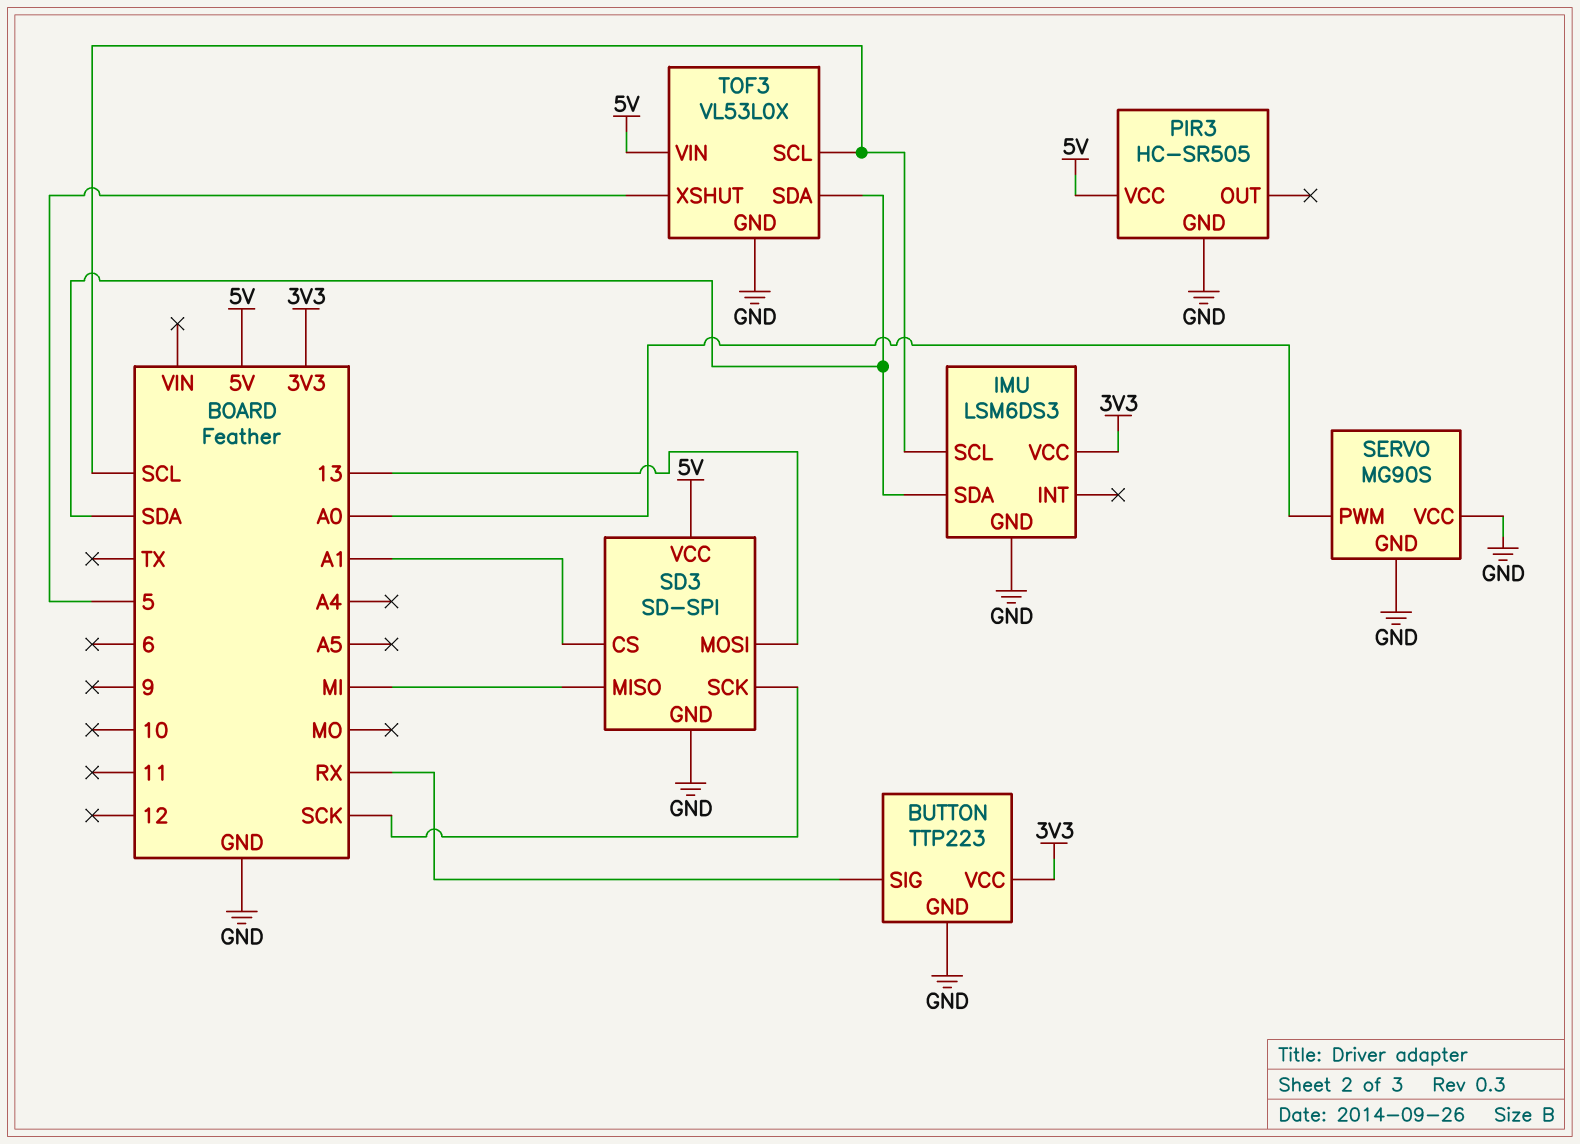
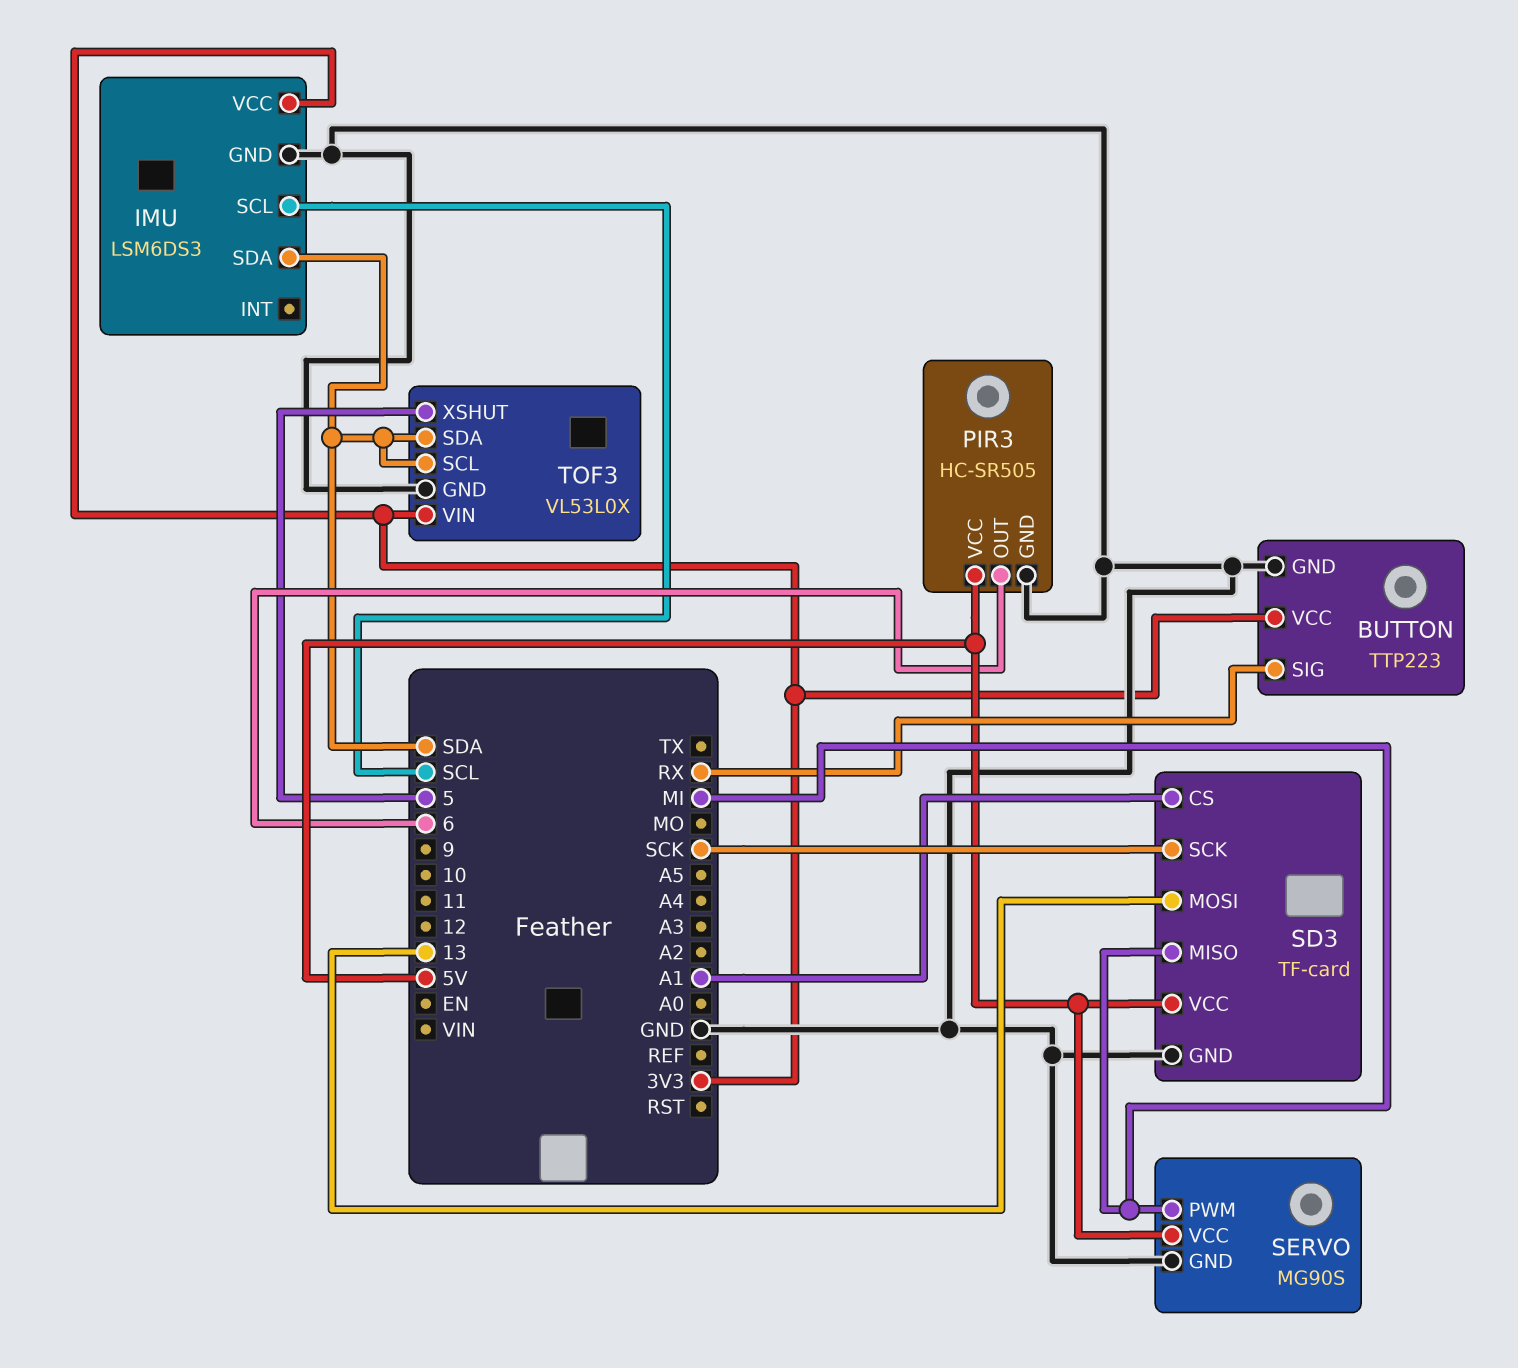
PIR3 pin OUT: none -> 6
SD3: SD-SPI -> TF-card
SERVO pin PWM: A0 -> MI
SERVO pin VCC: GND -> 5V
TOF3 pin SCL: SCL -> SDA
TOF3 pin VIN: 5V -> 3V3

